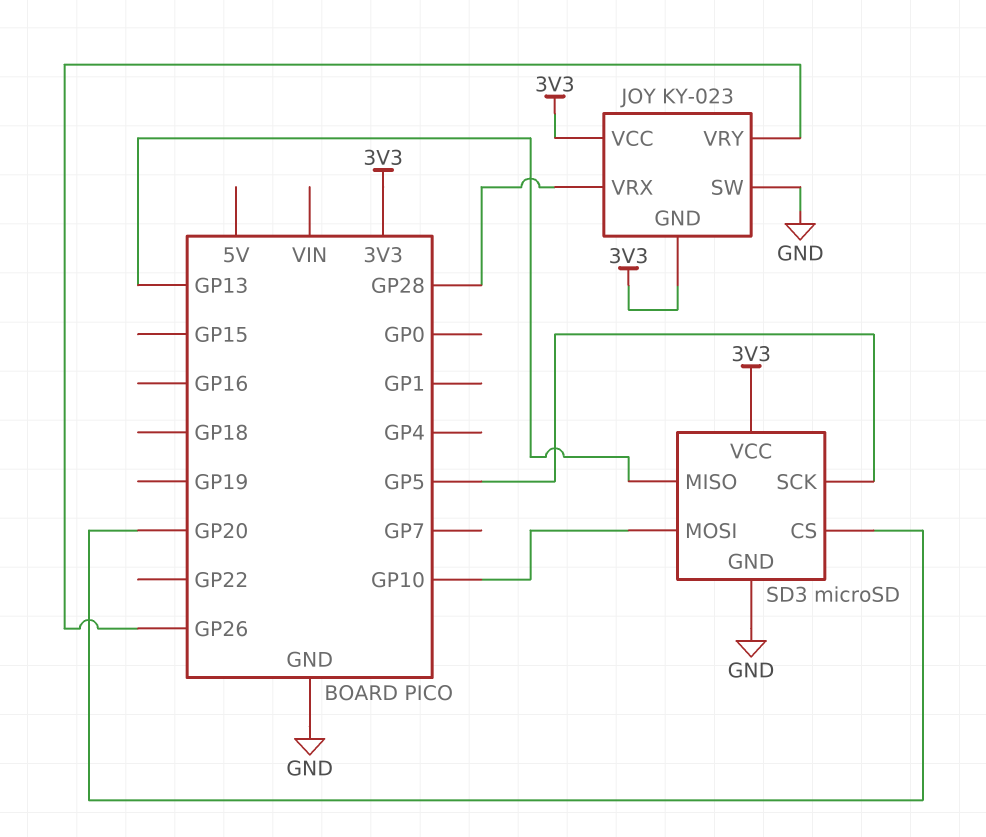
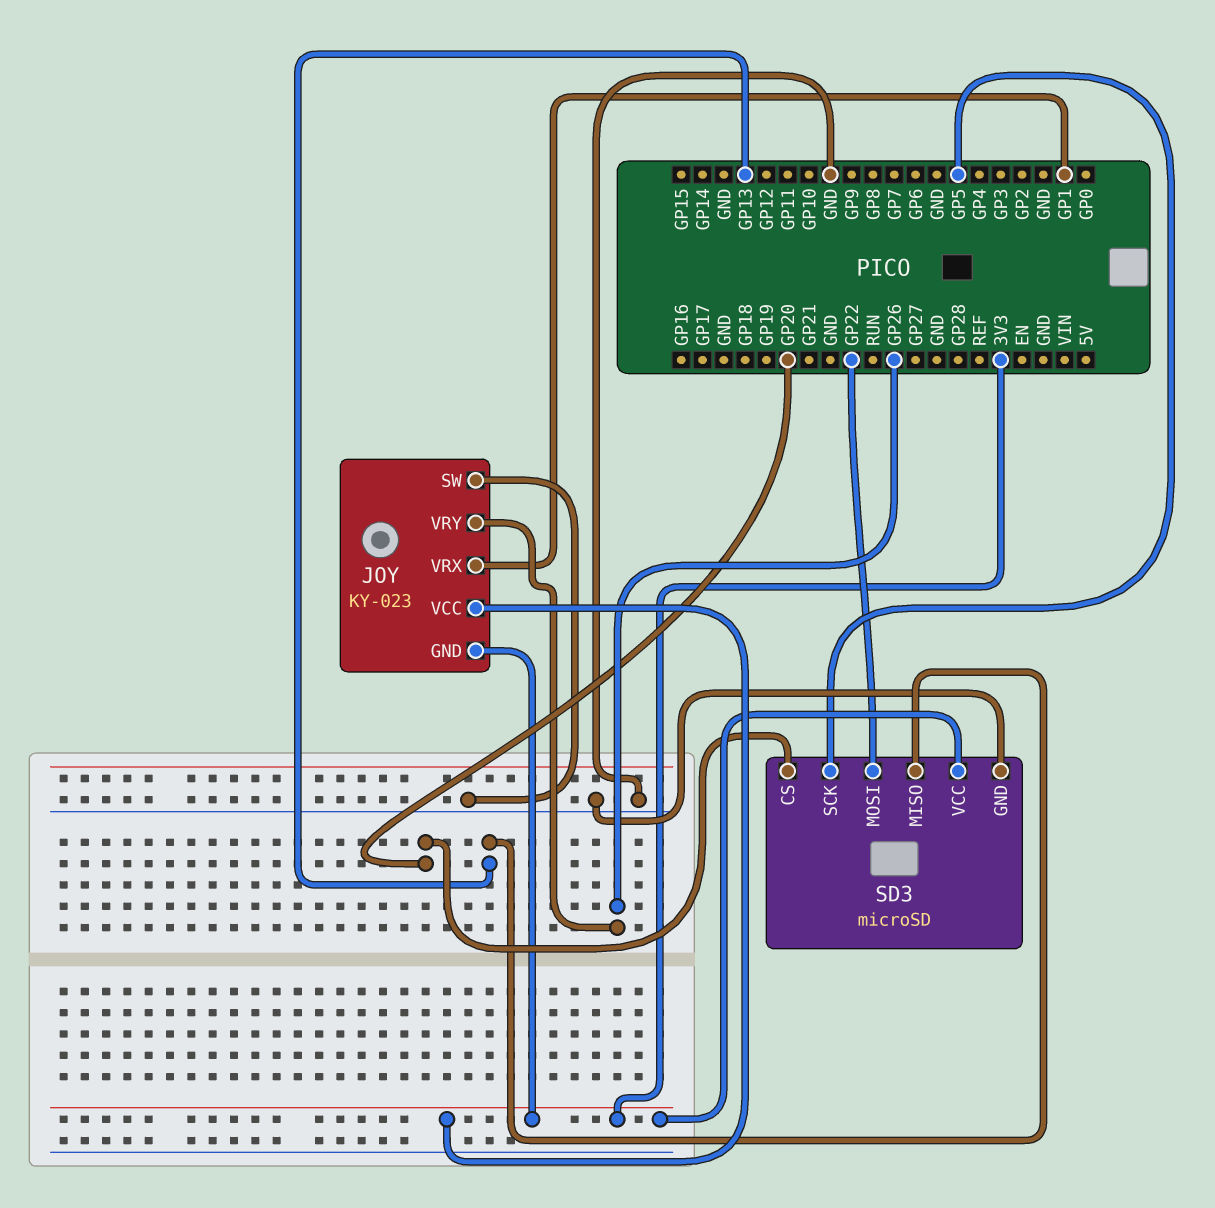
JOY pin VRX: GP28 -> GP1
SD3 pin MOSI: GP10 -> GP22

